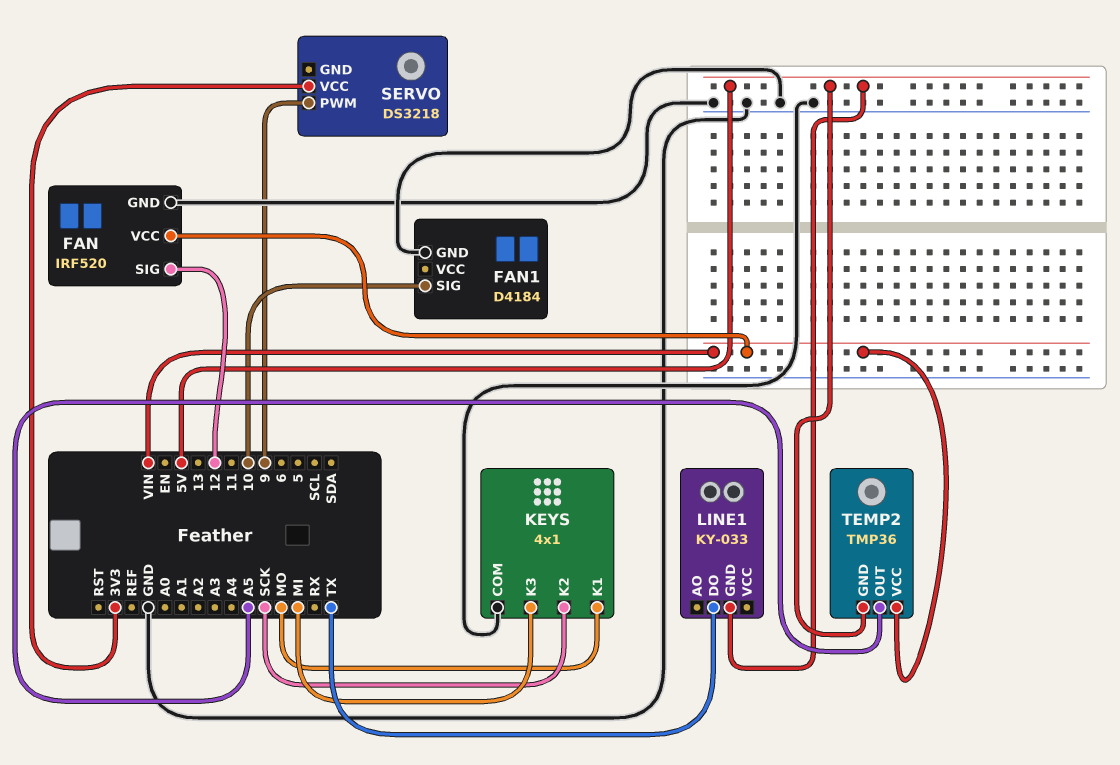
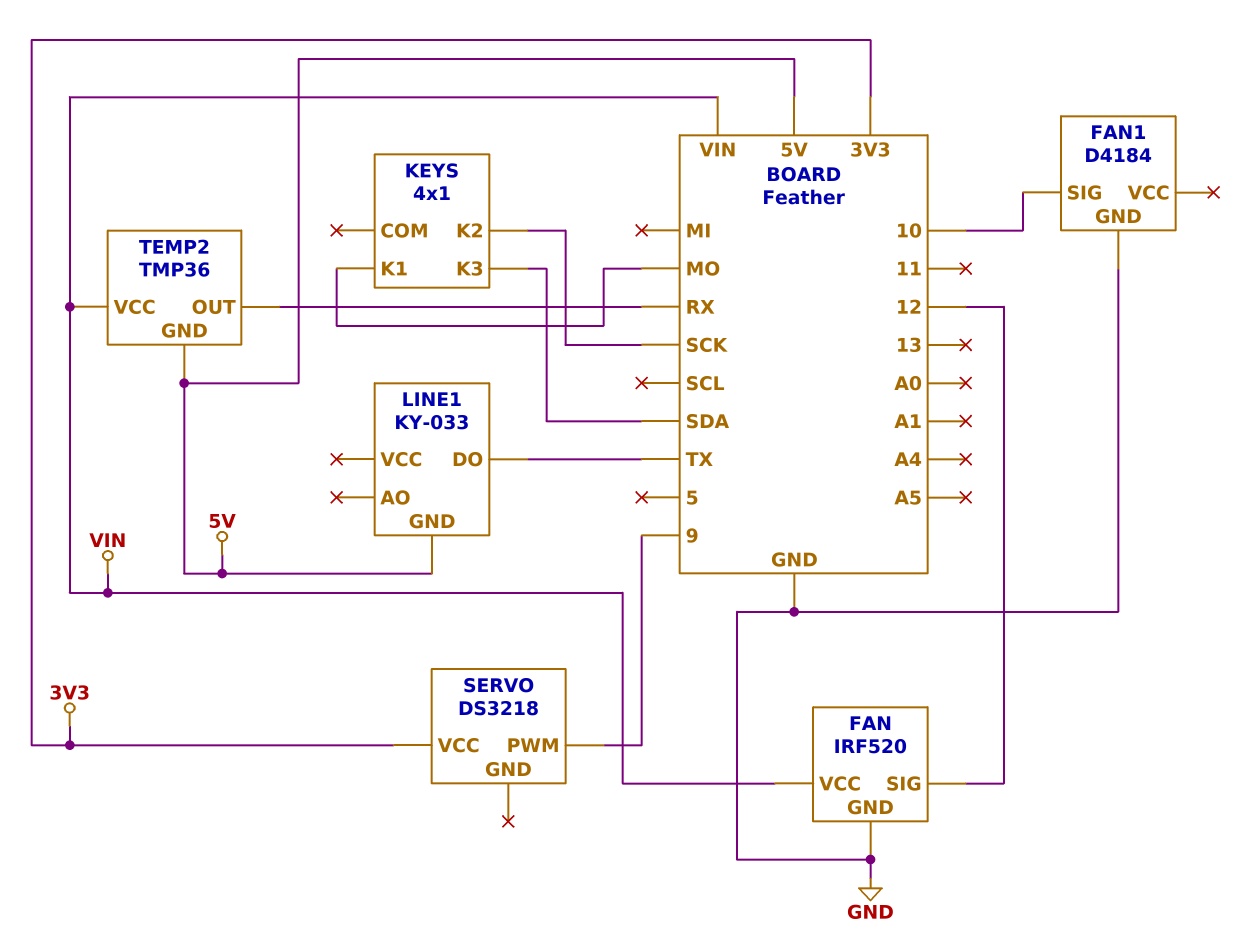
KEYS pin COM: GND -> none
KEYS pin K3: MI -> SDA
TEMP2 pin OUT: A5 -> RX

